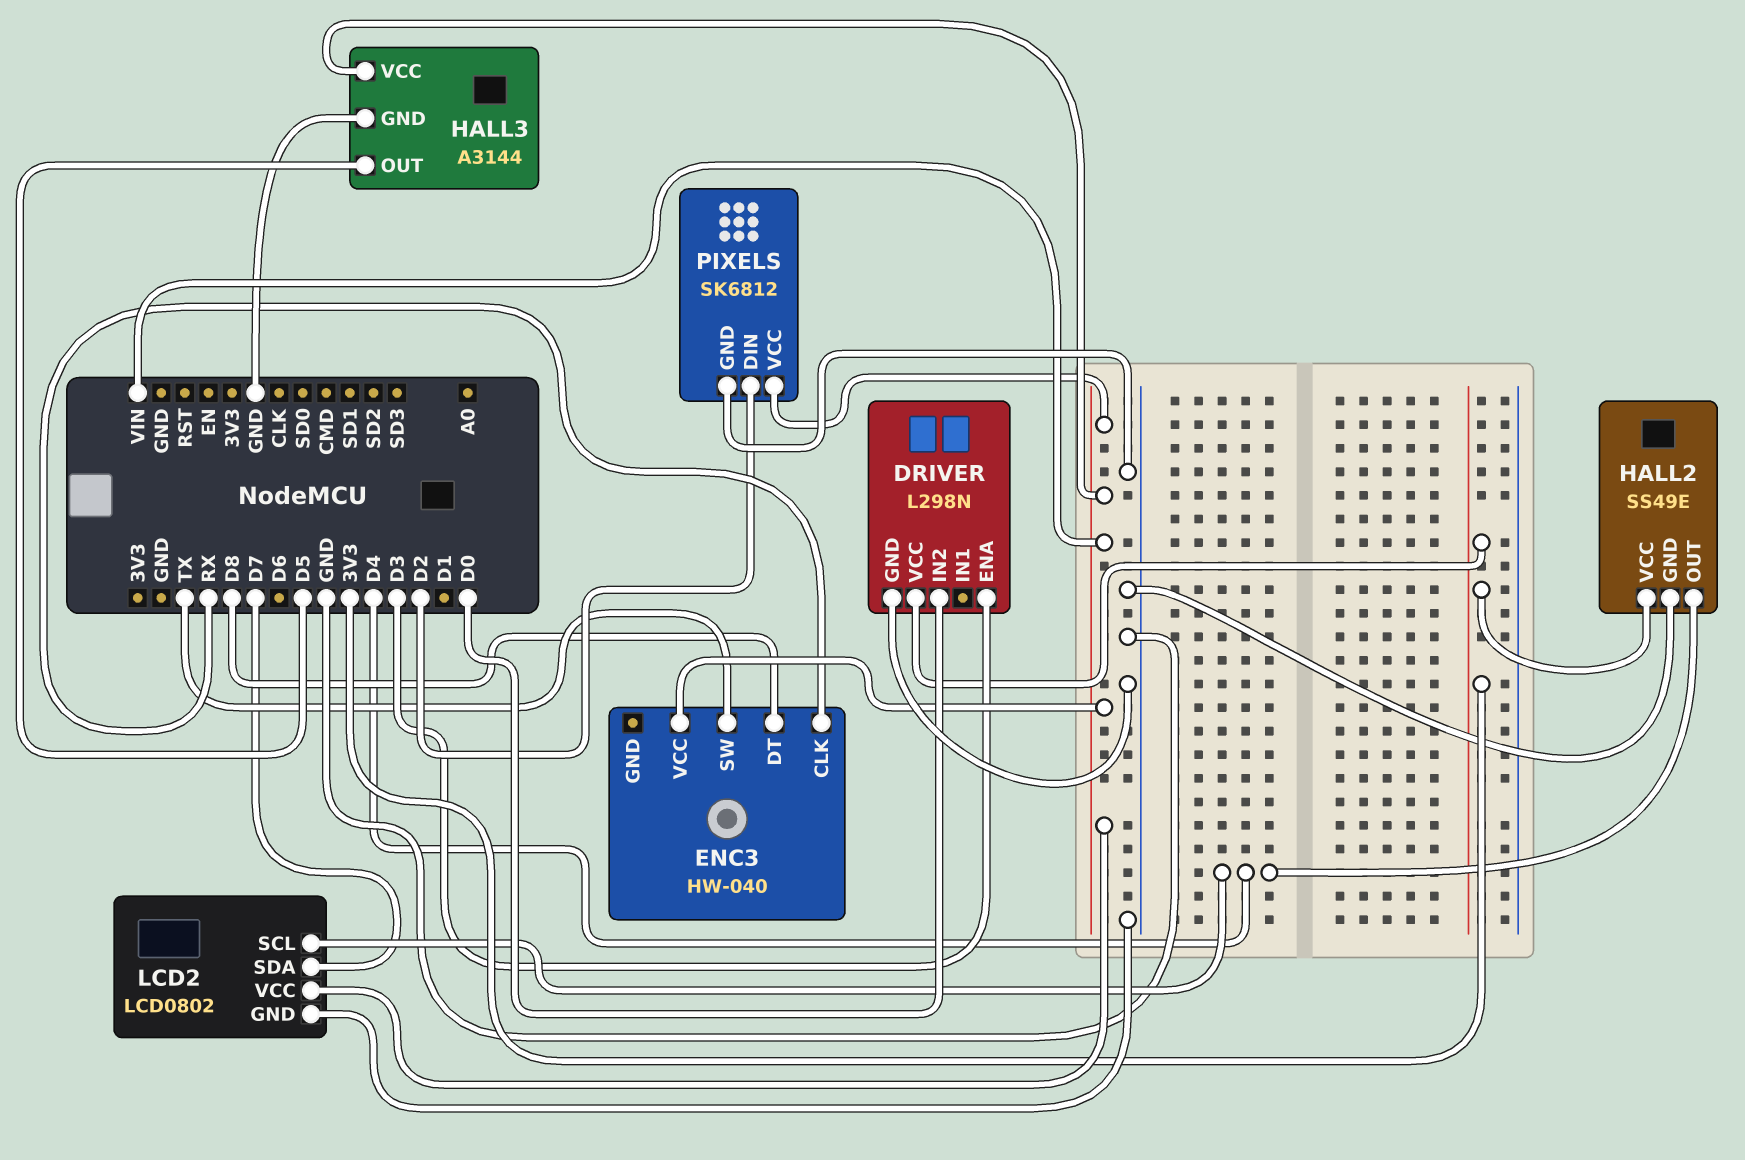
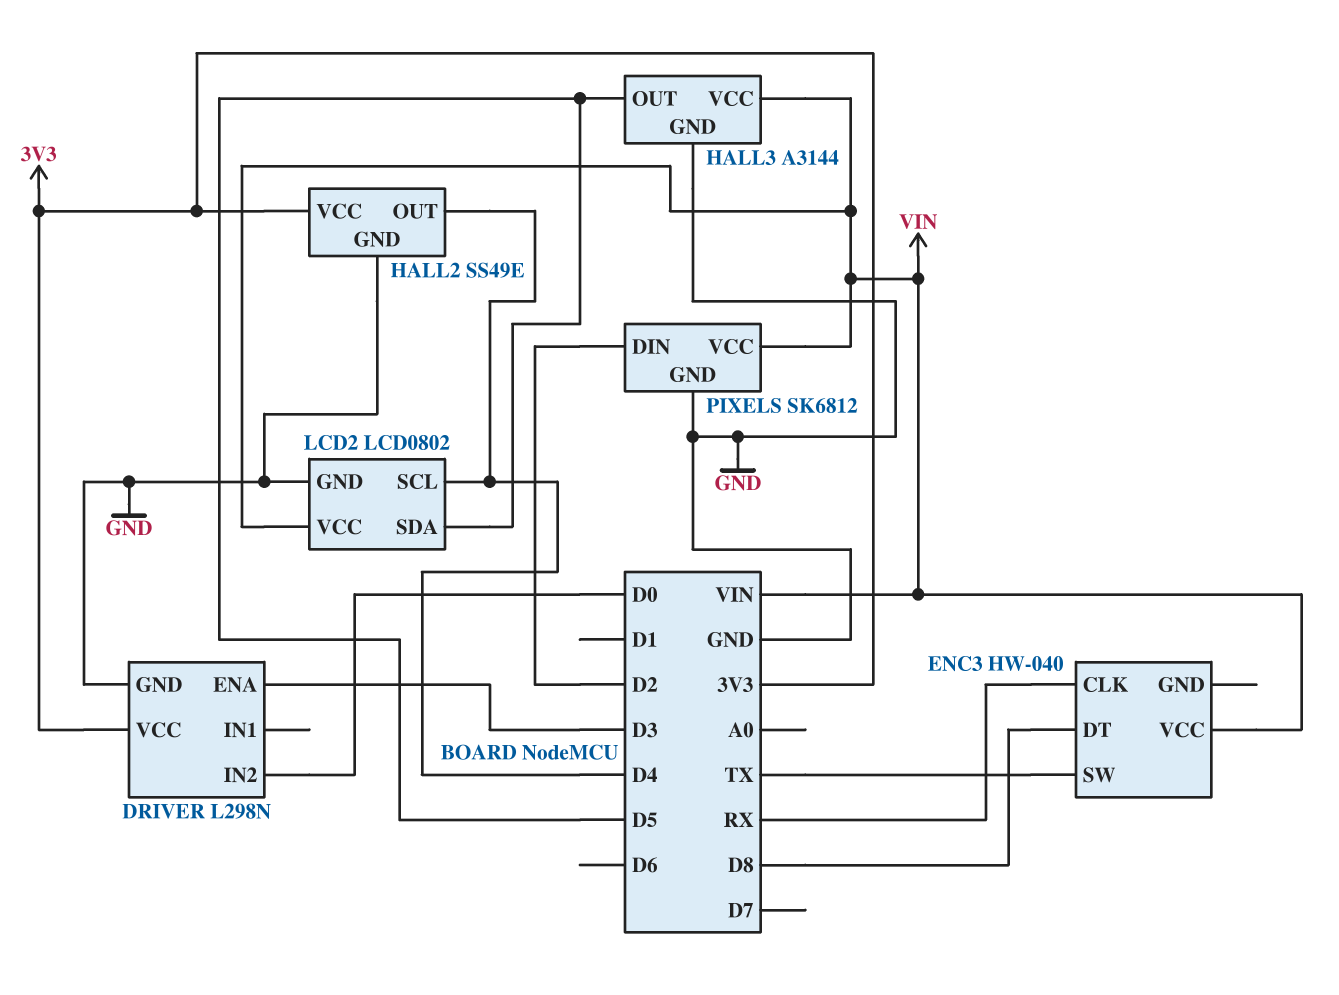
LCD2 pin SDA: D7 -> D5

